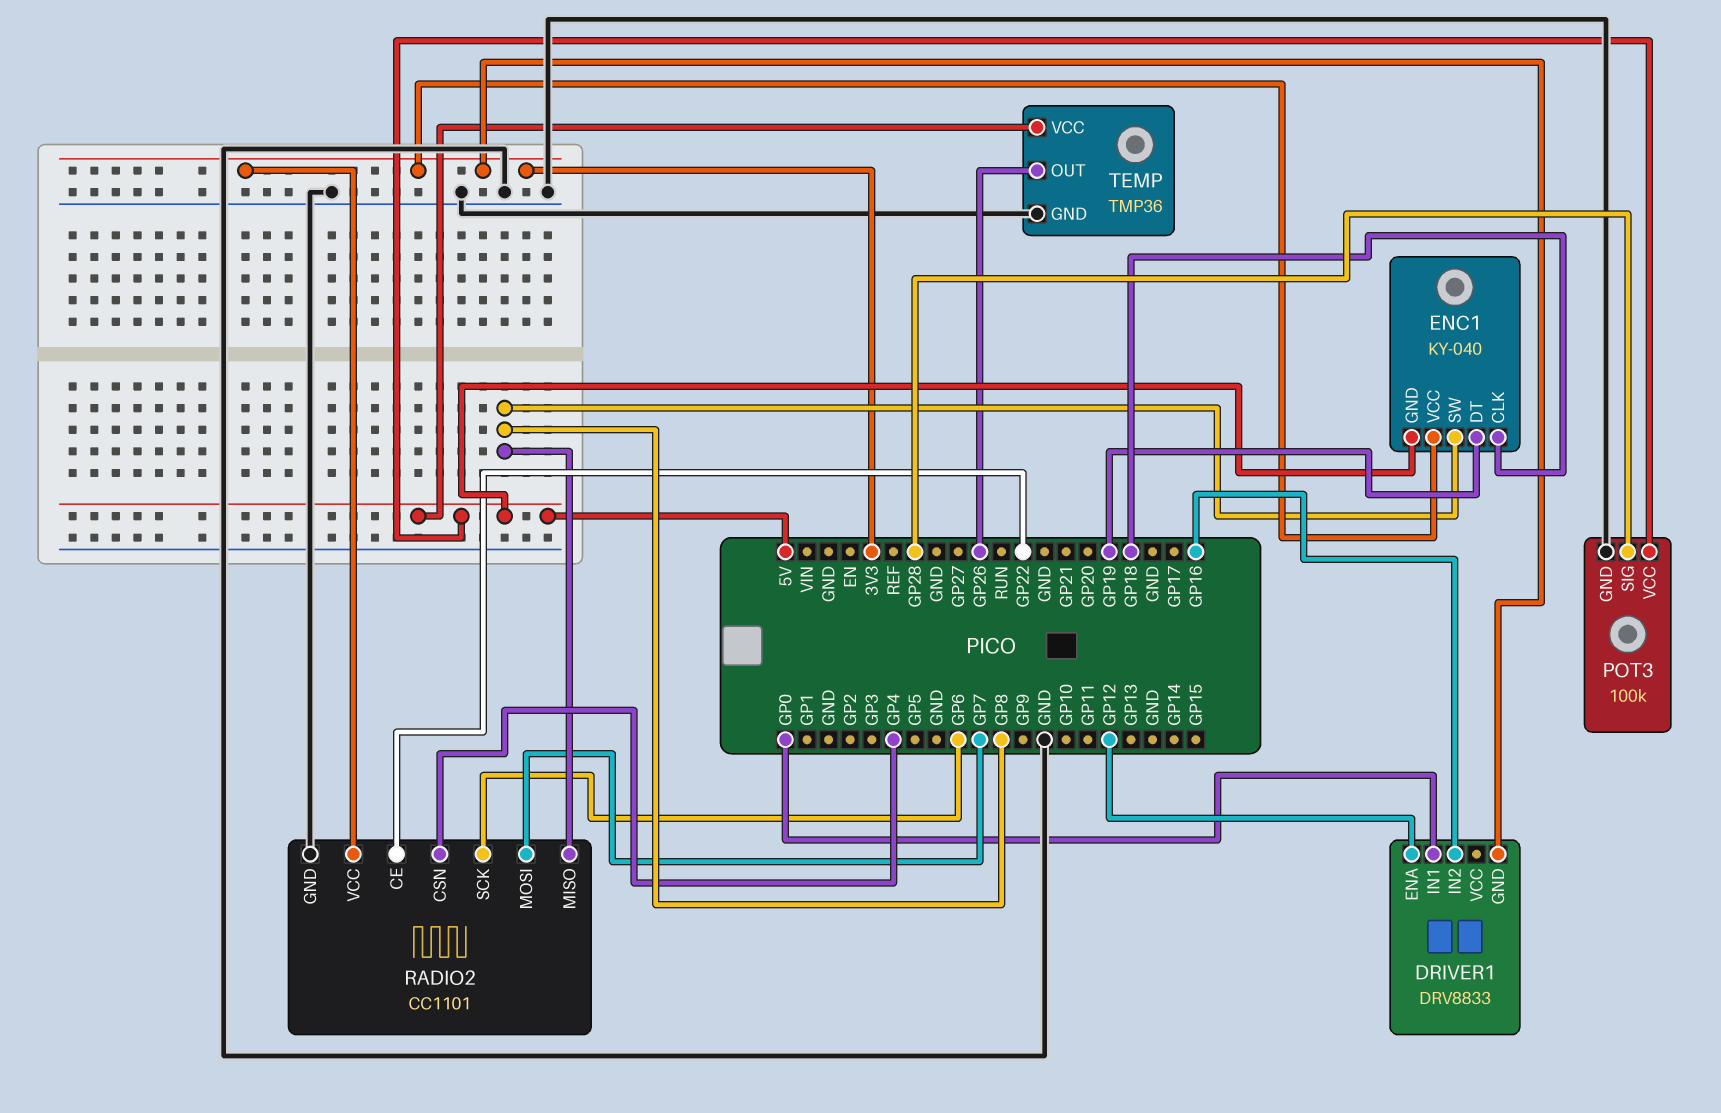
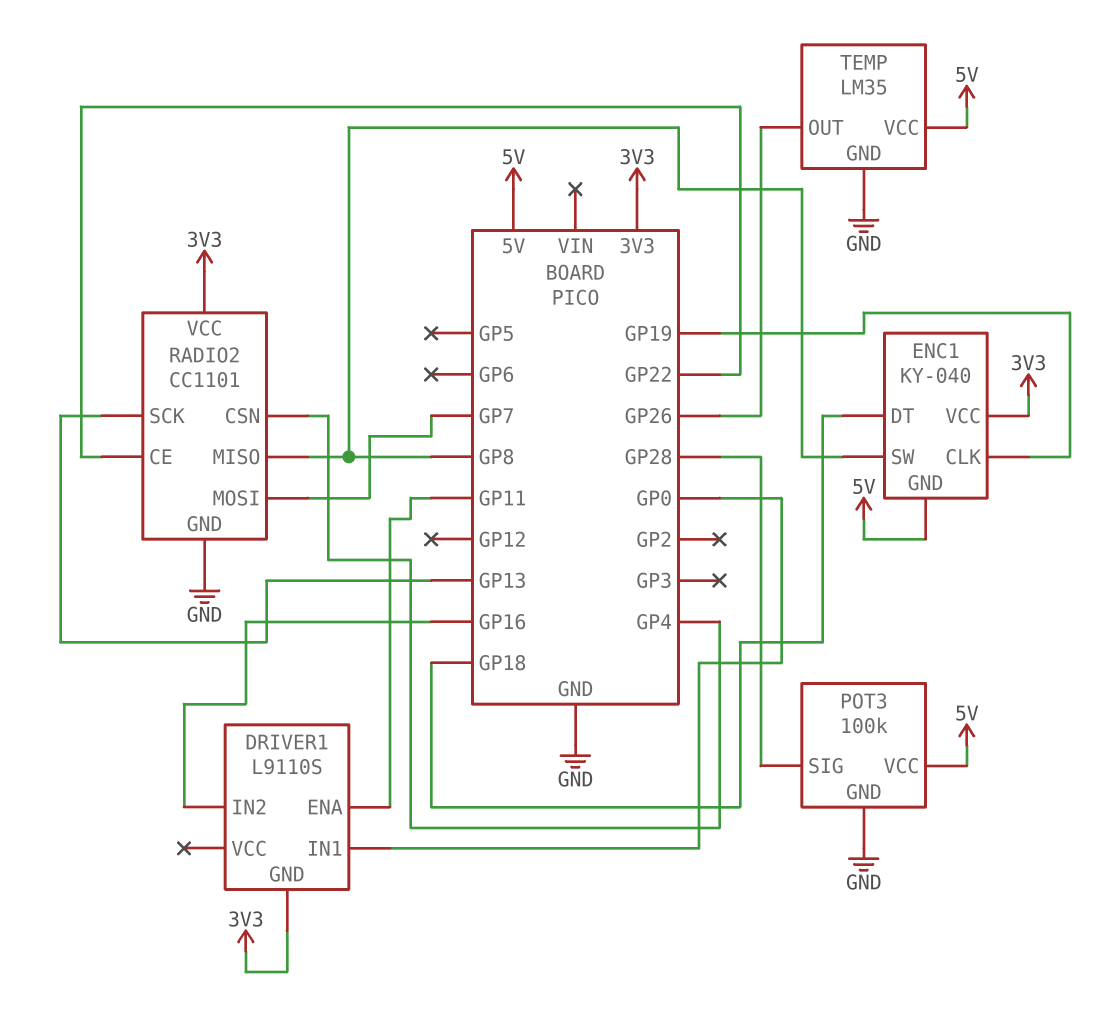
DRIVER1: DRV8833 -> L9110S
DRIVER1 pin ENA: GP12 -> GP11
ENC1 pin CLK: GP18 -> GP19
ENC1 pin DT: GP19 -> GP18
RADIO2 pin SCK: GP6 -> GP13
TEMP: TMP36 -> LM35

